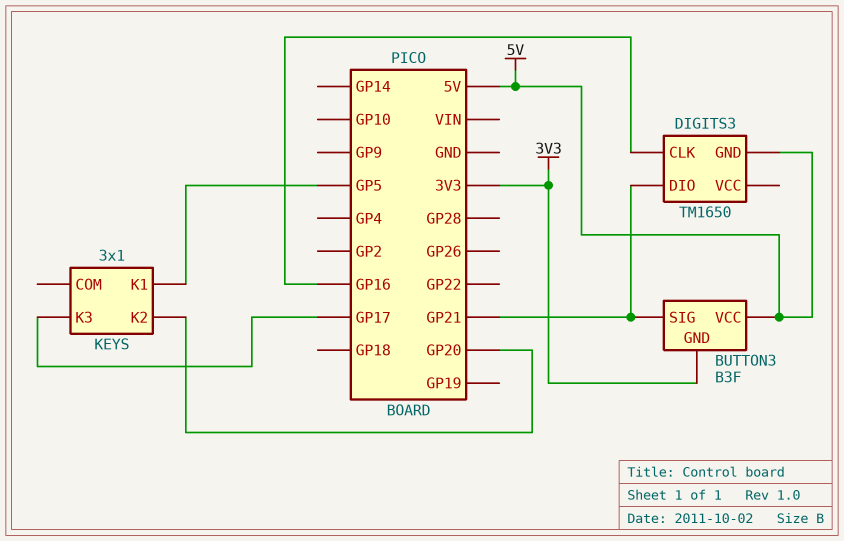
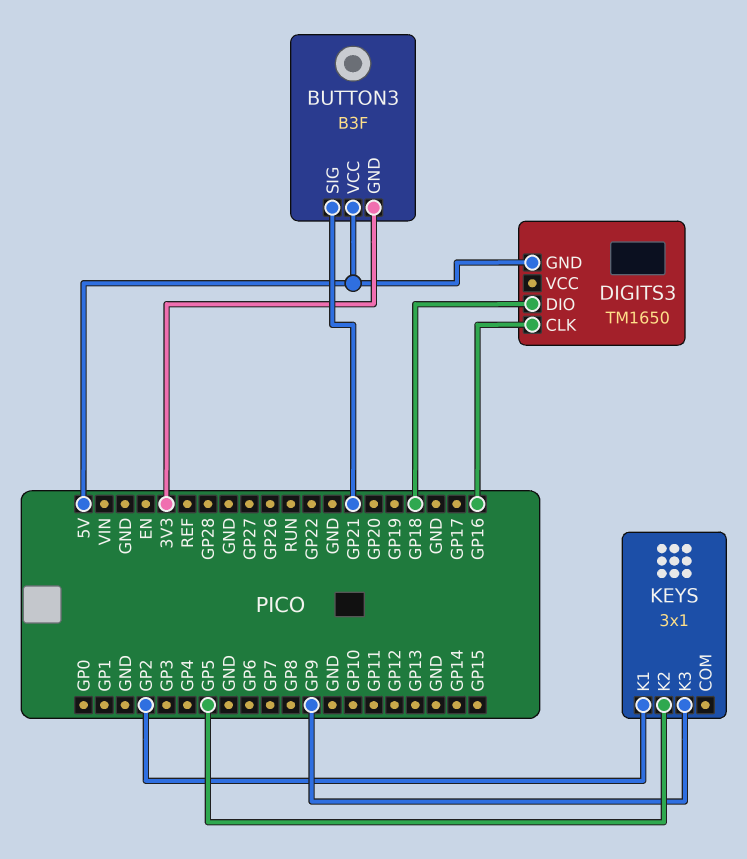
DIGITS3 pin DIO: GP21 -> GP18
KEYS pin K1: GP5 -> GP2
KEYS pin K2: GP20 -> GP5
KEYS pin K3: GP17 -> GP9

